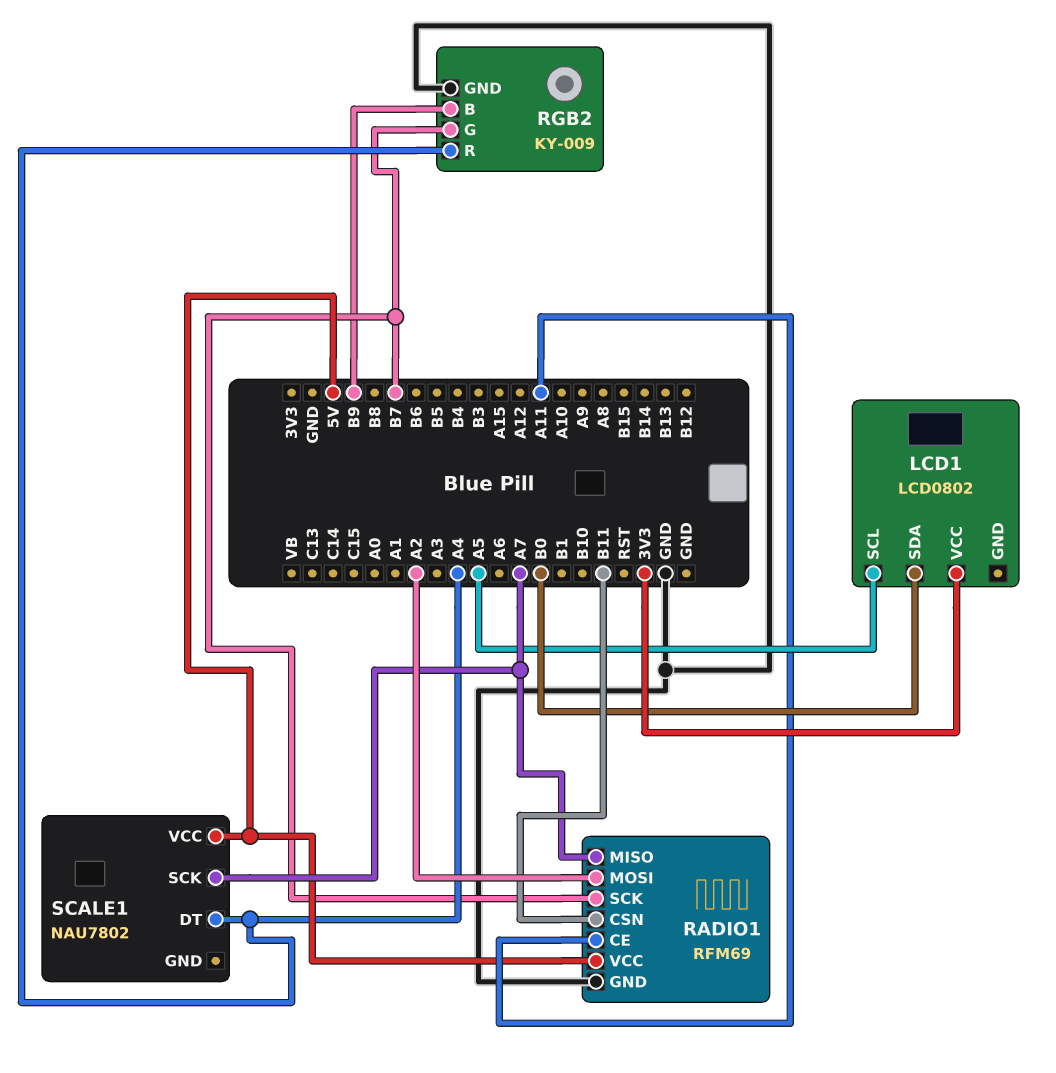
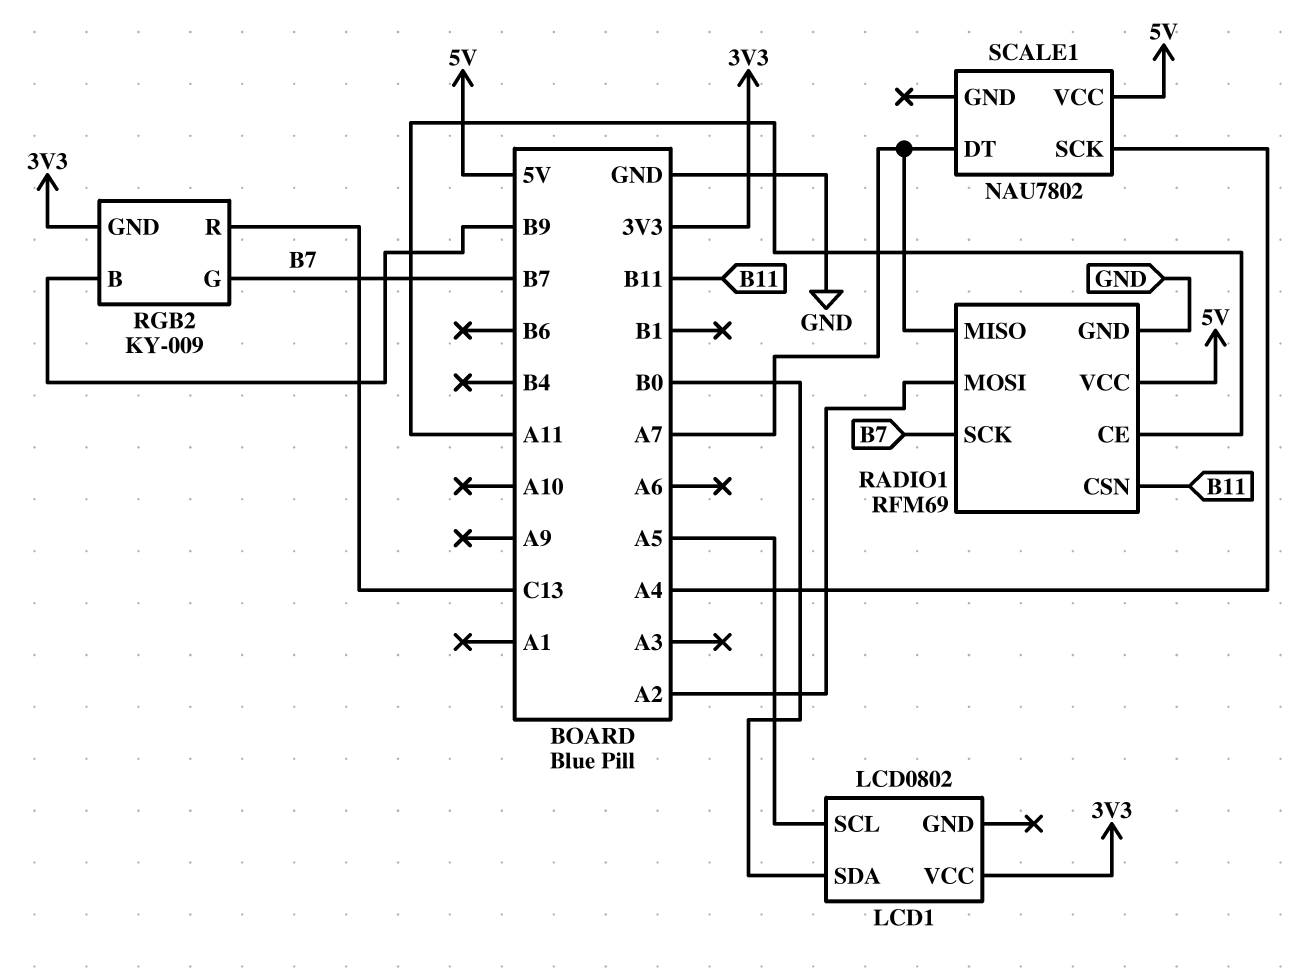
RGB2 pin GND: GND -> 3V3
RGB2 pin R: A4 -> C13
SCALE1 pin DT: A4 -> A7
SCALE1 pin SCK: A7 -> A4

